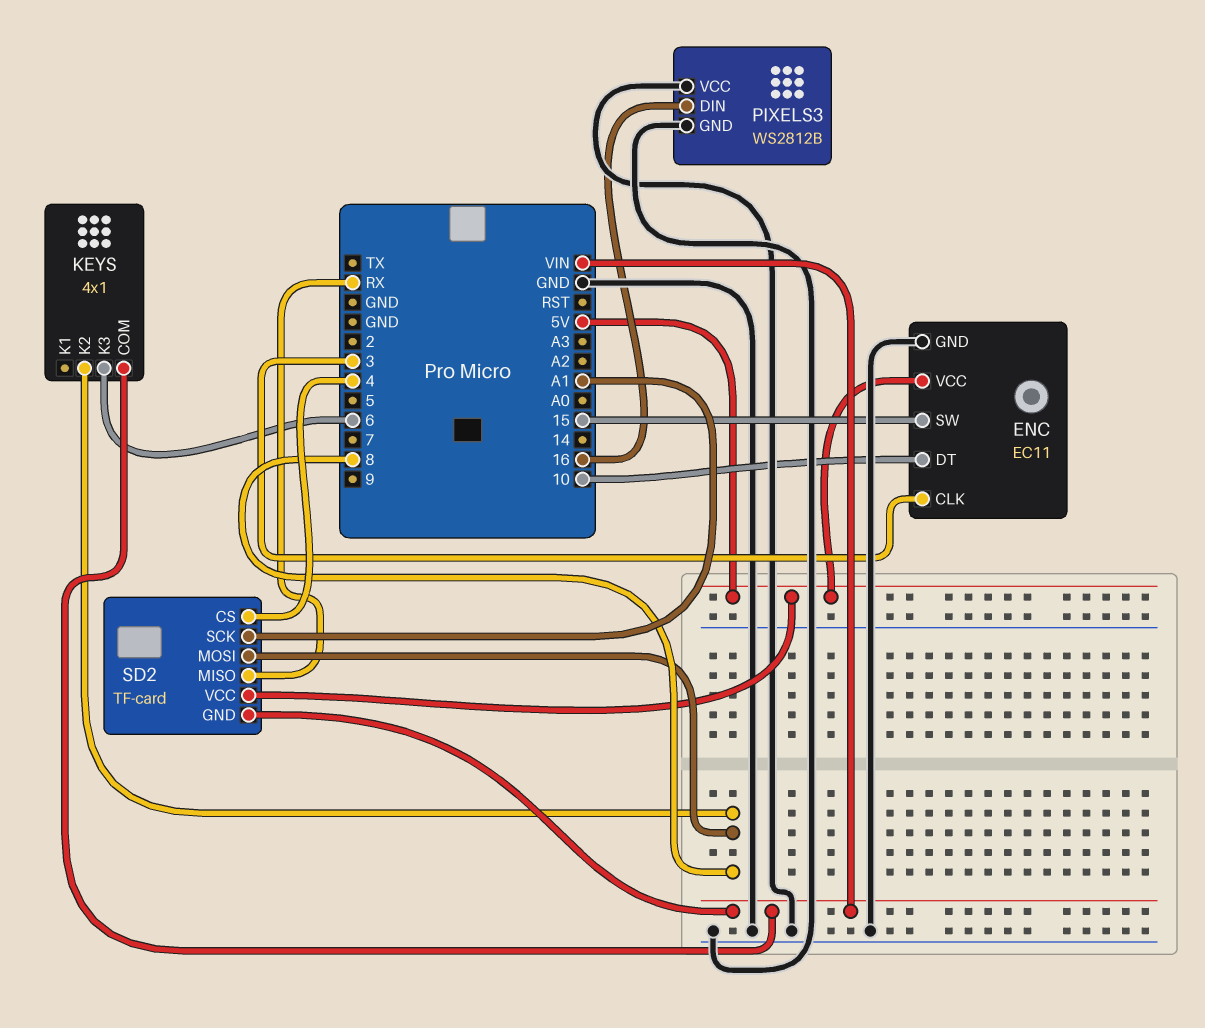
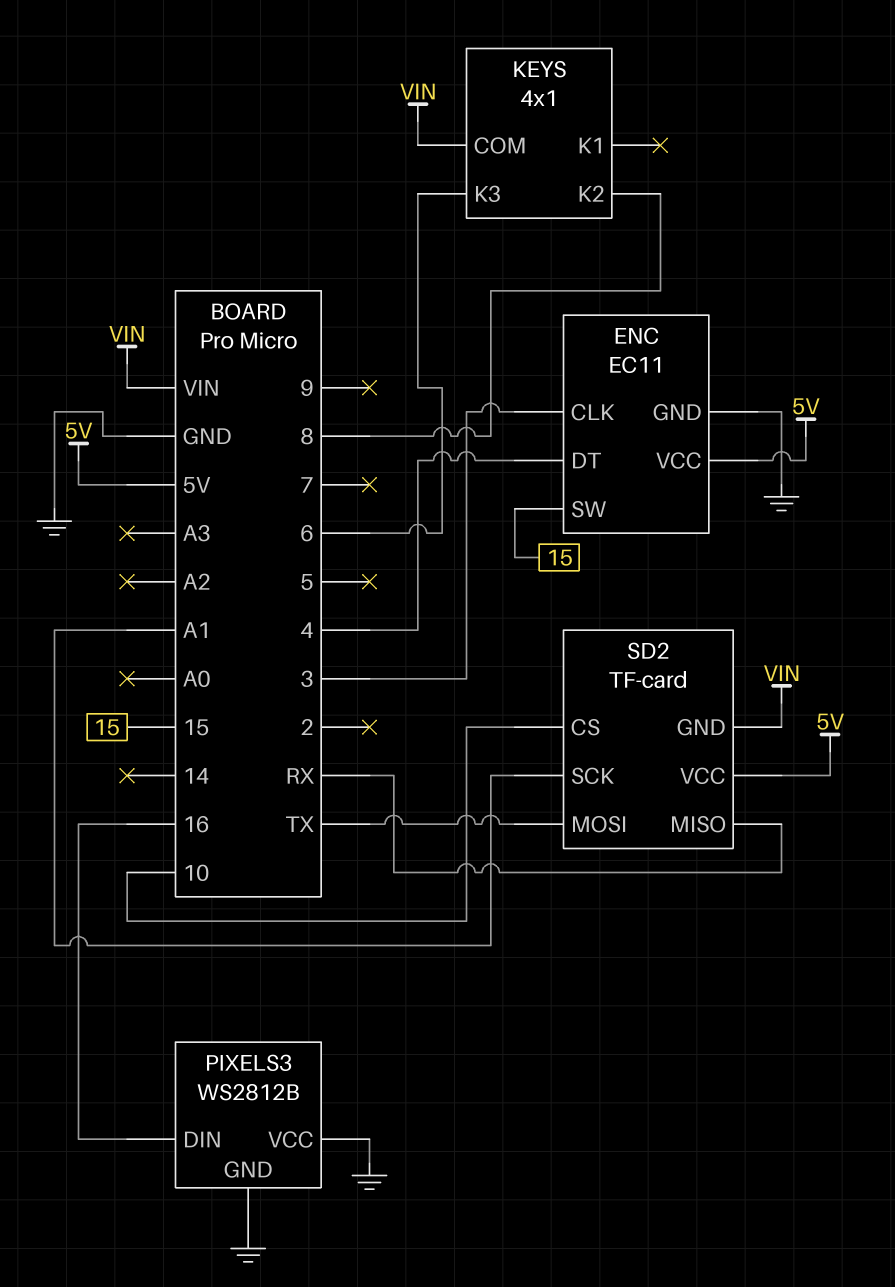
ENC pin DT: 10 -> 4
SD2 pin CS: 4 -> 10
SD2 pin MOSI: 8 -> TX

